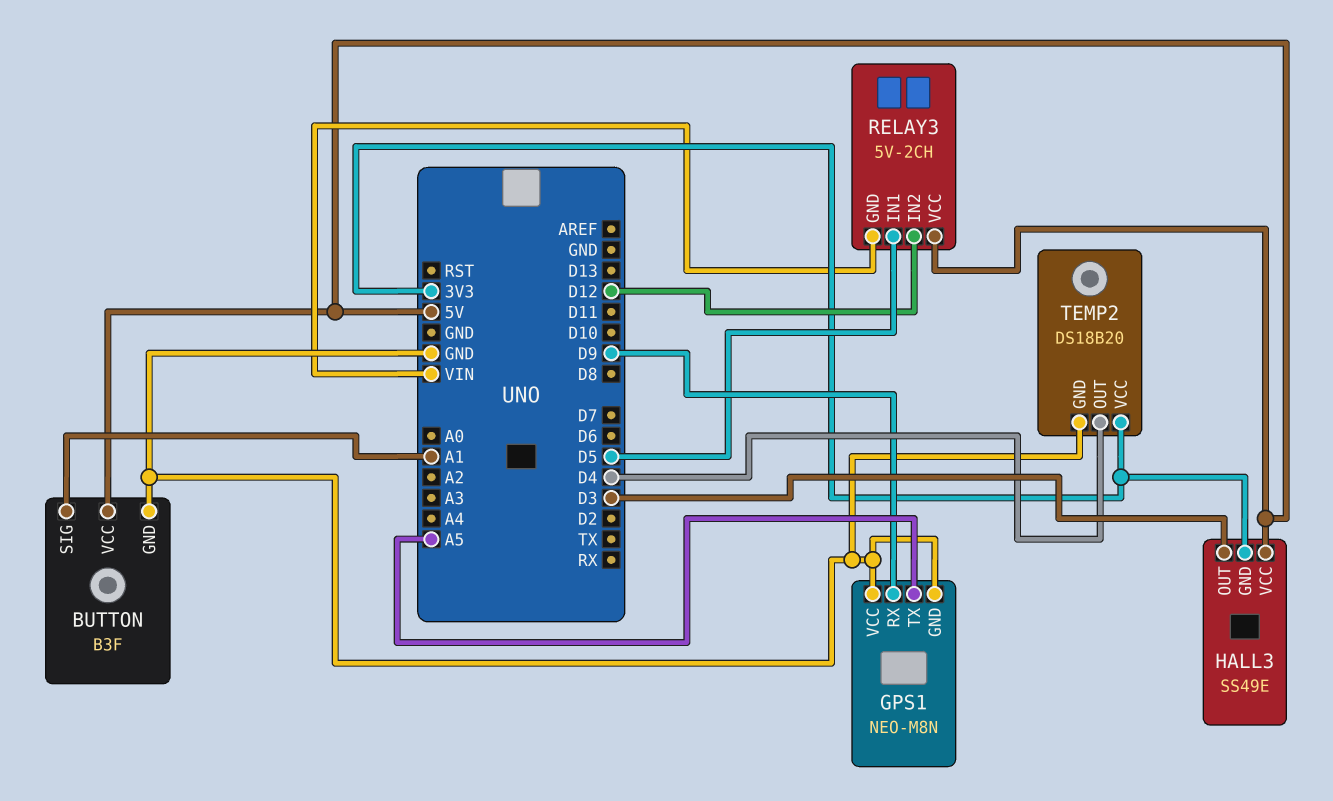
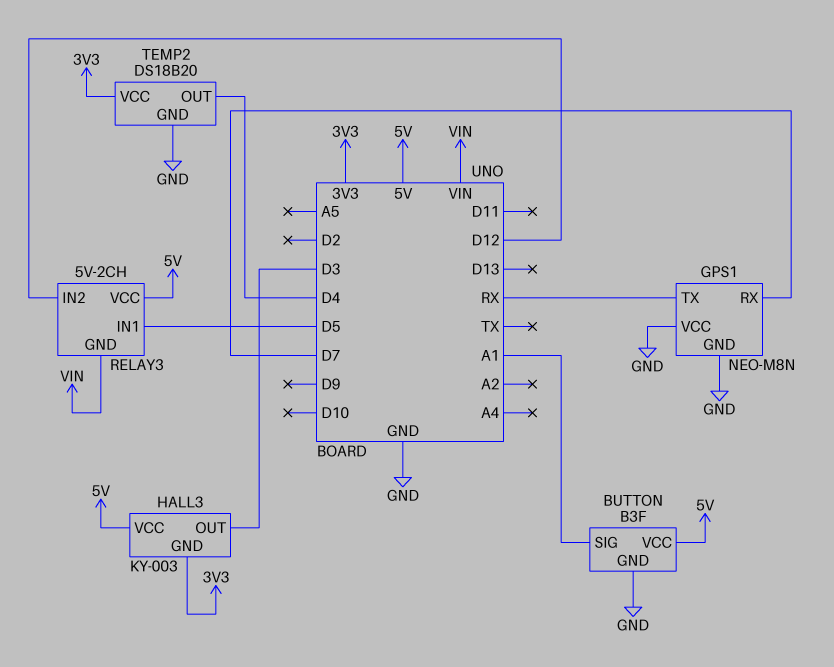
GPS1 pin RX: D9 -> D7
GPS1 pin TX: A5 -> RX
HALL3: SS49E -> KY-003

